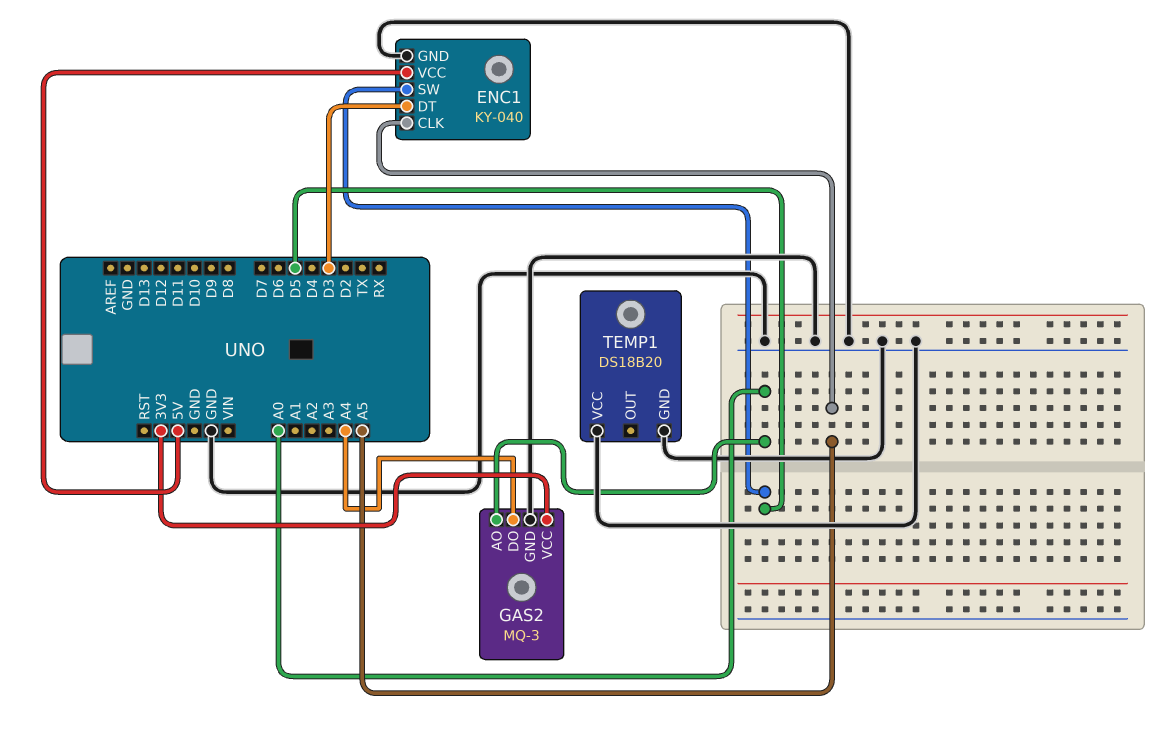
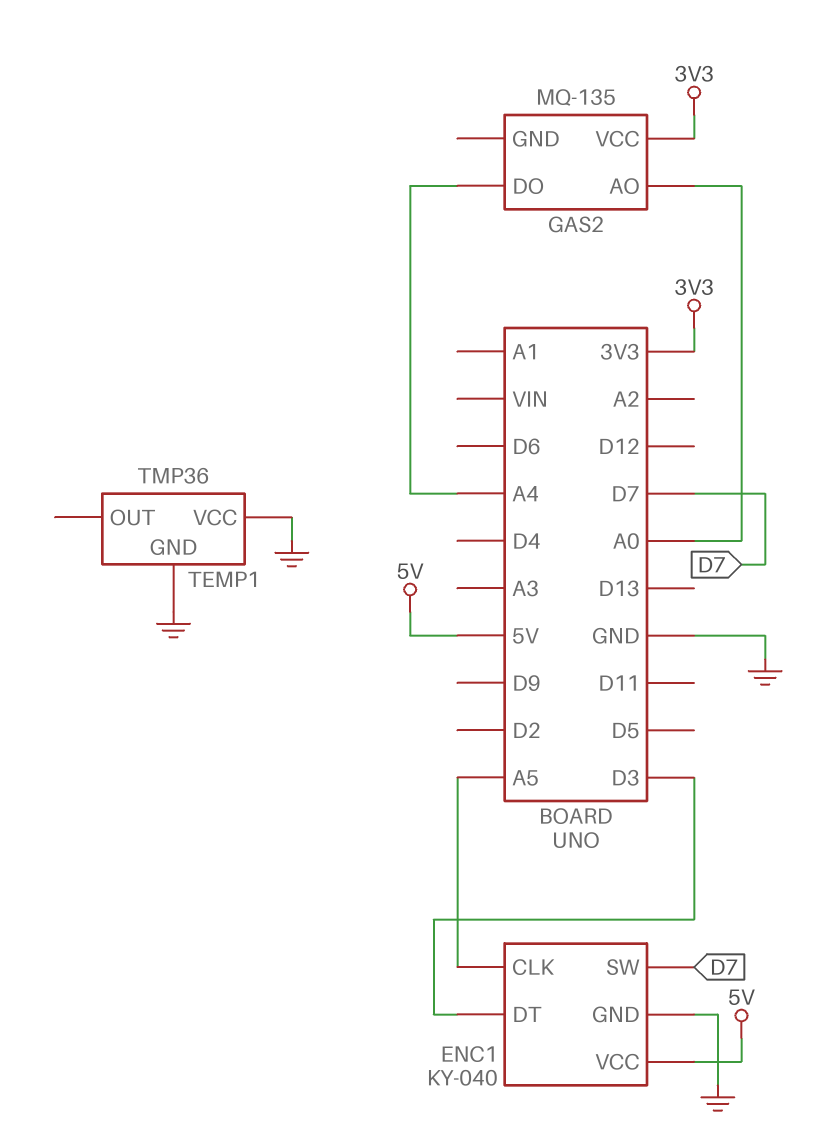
ENC1 pin SW: D5 -> D7
GAS2: MQ-3 -> MQ-135
GAS2 pin GND: GND -> none
TEMP1: DS18B20 -> TMP36

